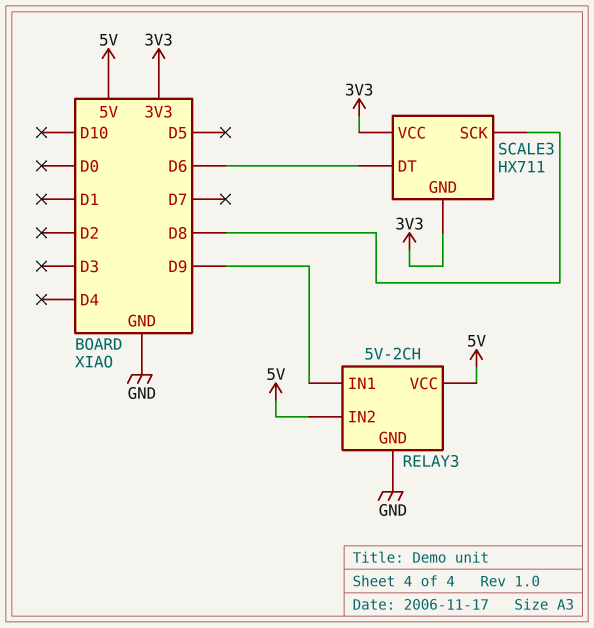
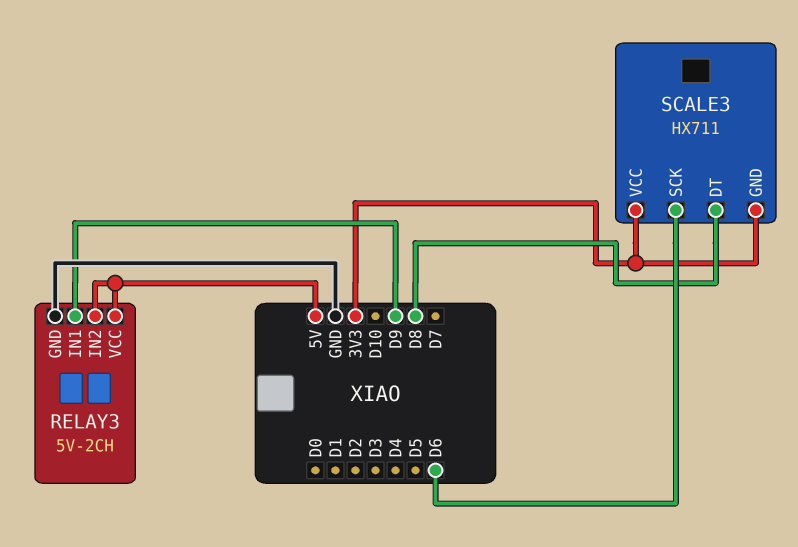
SCALE3 pin DT: D6 -> D8
SCALE3 pin SCK: D8 -> D6

